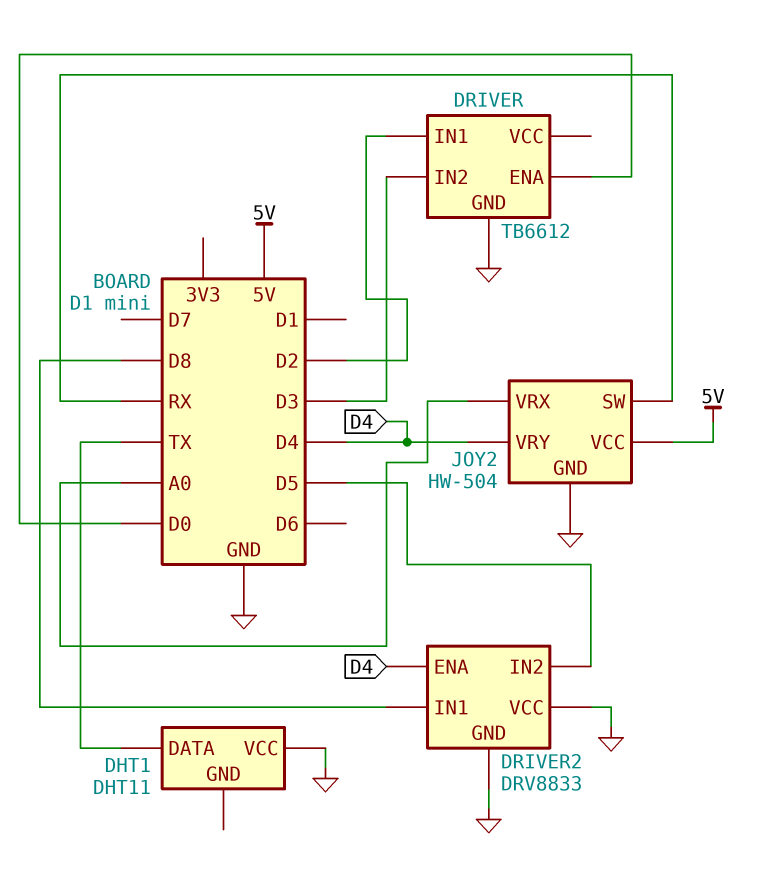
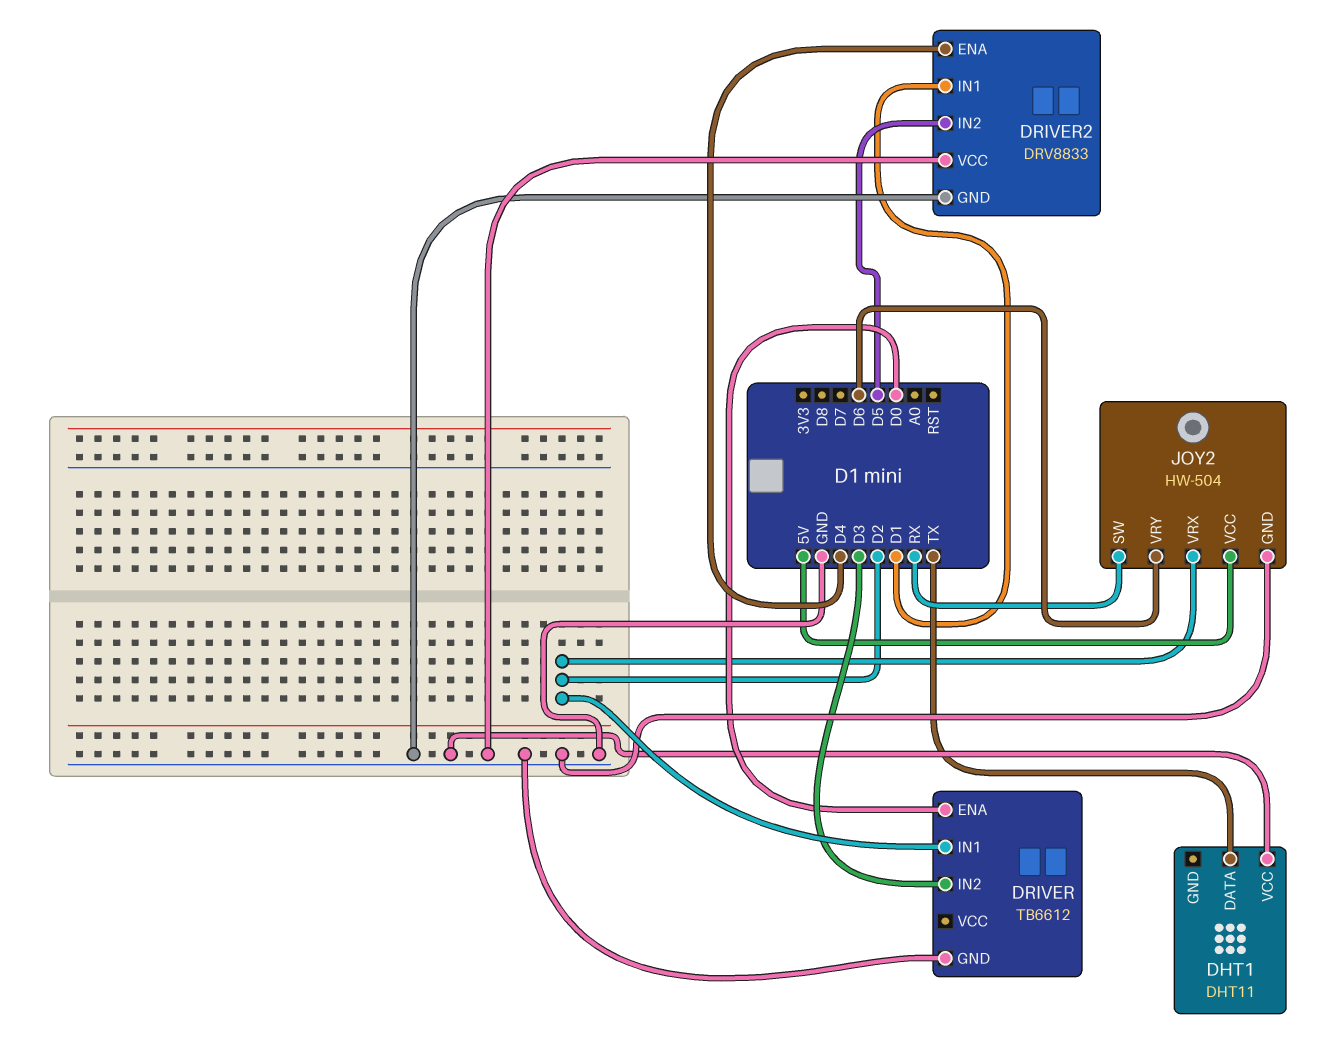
DRIVER2 pin IN1: D8 -> D1
JOY2 pin VRX: A0 -> D2
JOY2 pin VRY: D4 -> D6

